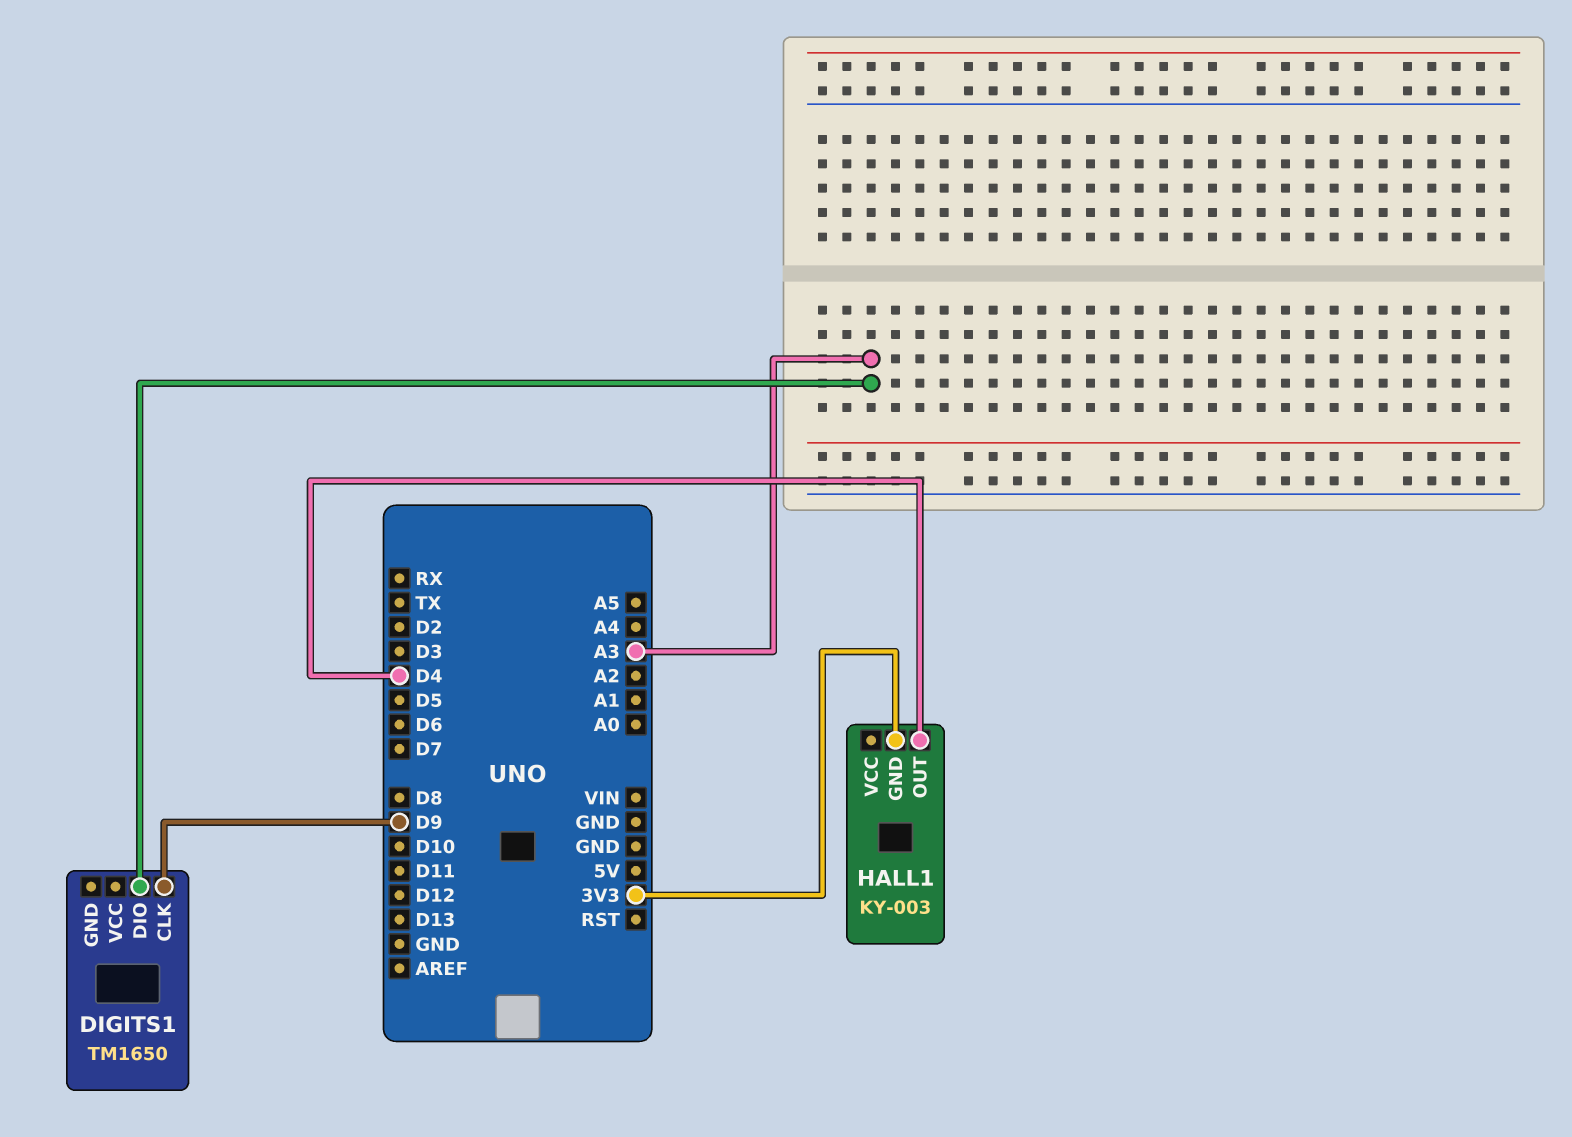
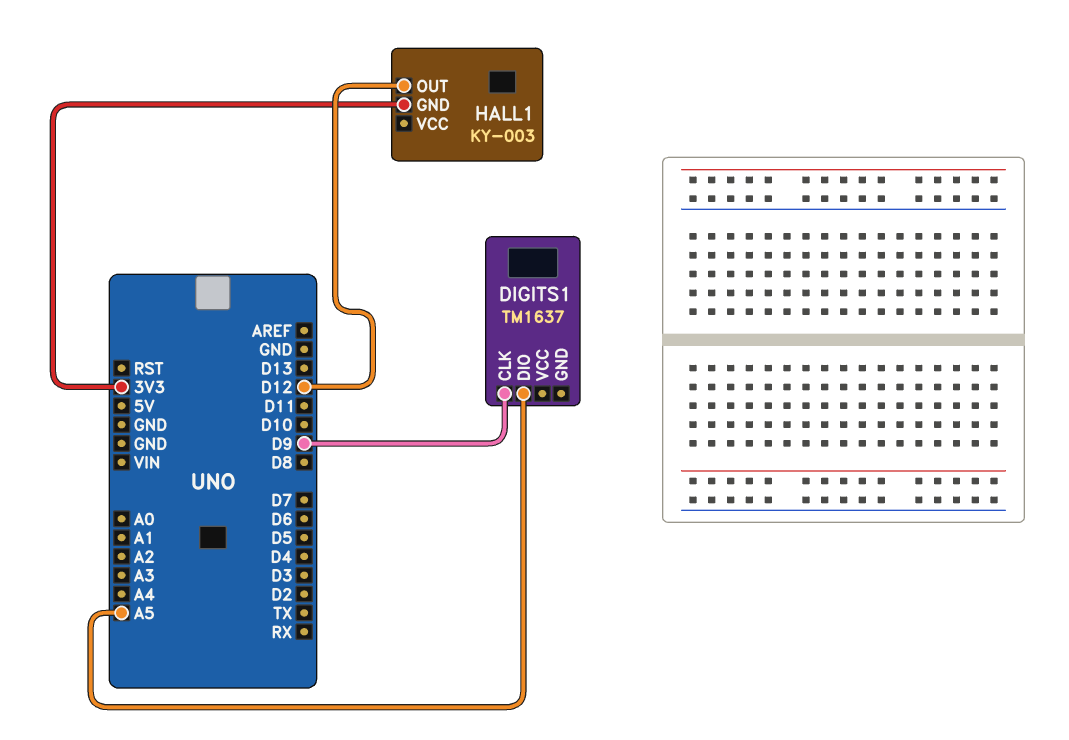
DIGITS1: TM1650 -> TM1637
DIGITS1 pin DIO: A3 -> A5
HALL1 pin OUT: D4 -> D12

